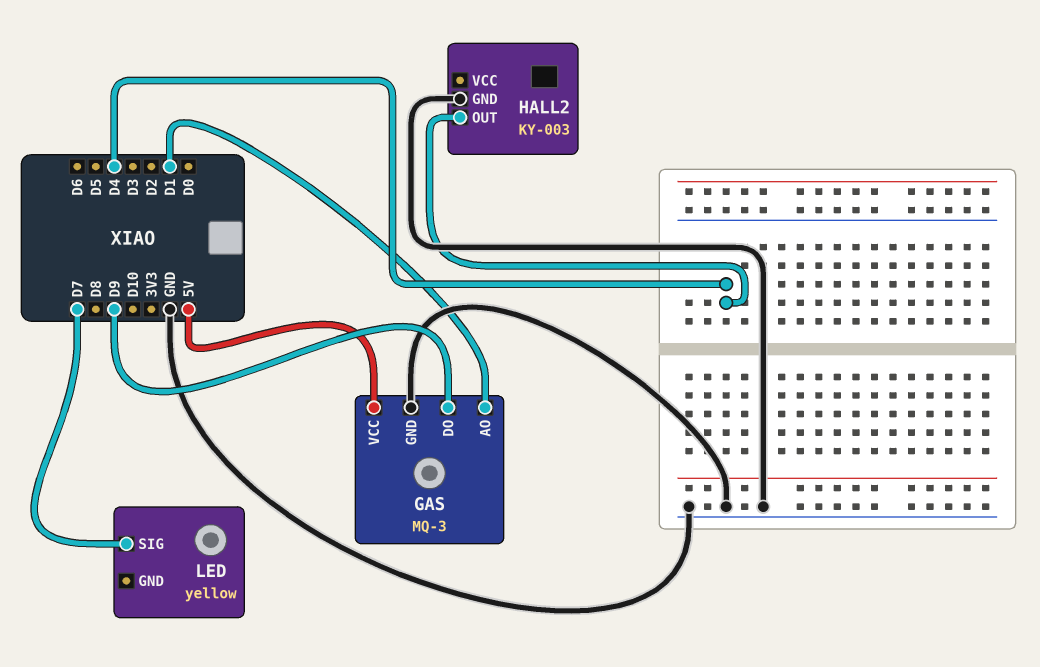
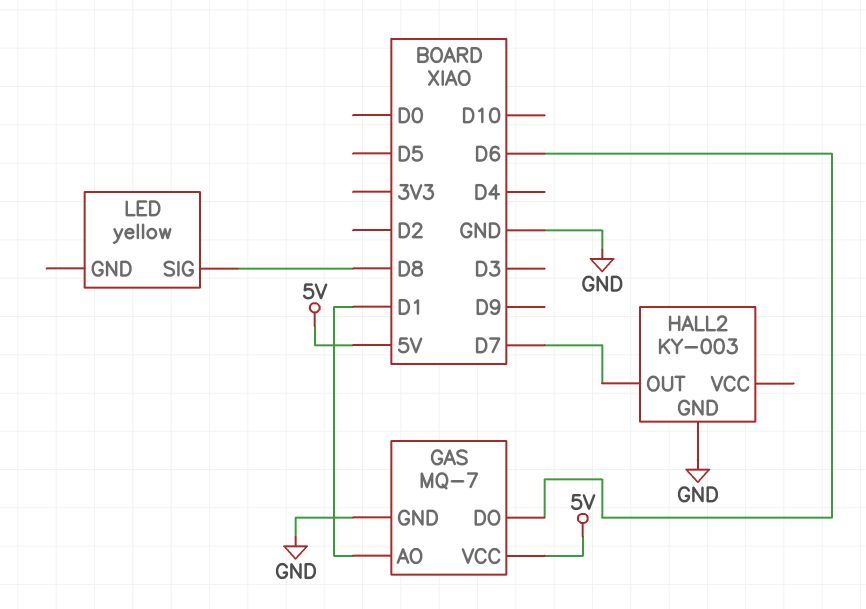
GAS: MQ-3 -> MQ-7
GAS pin DO: D9 -> D6
HALL2 pin OUT: D4 -> D7
LED pin SIG: D7 -> D8

